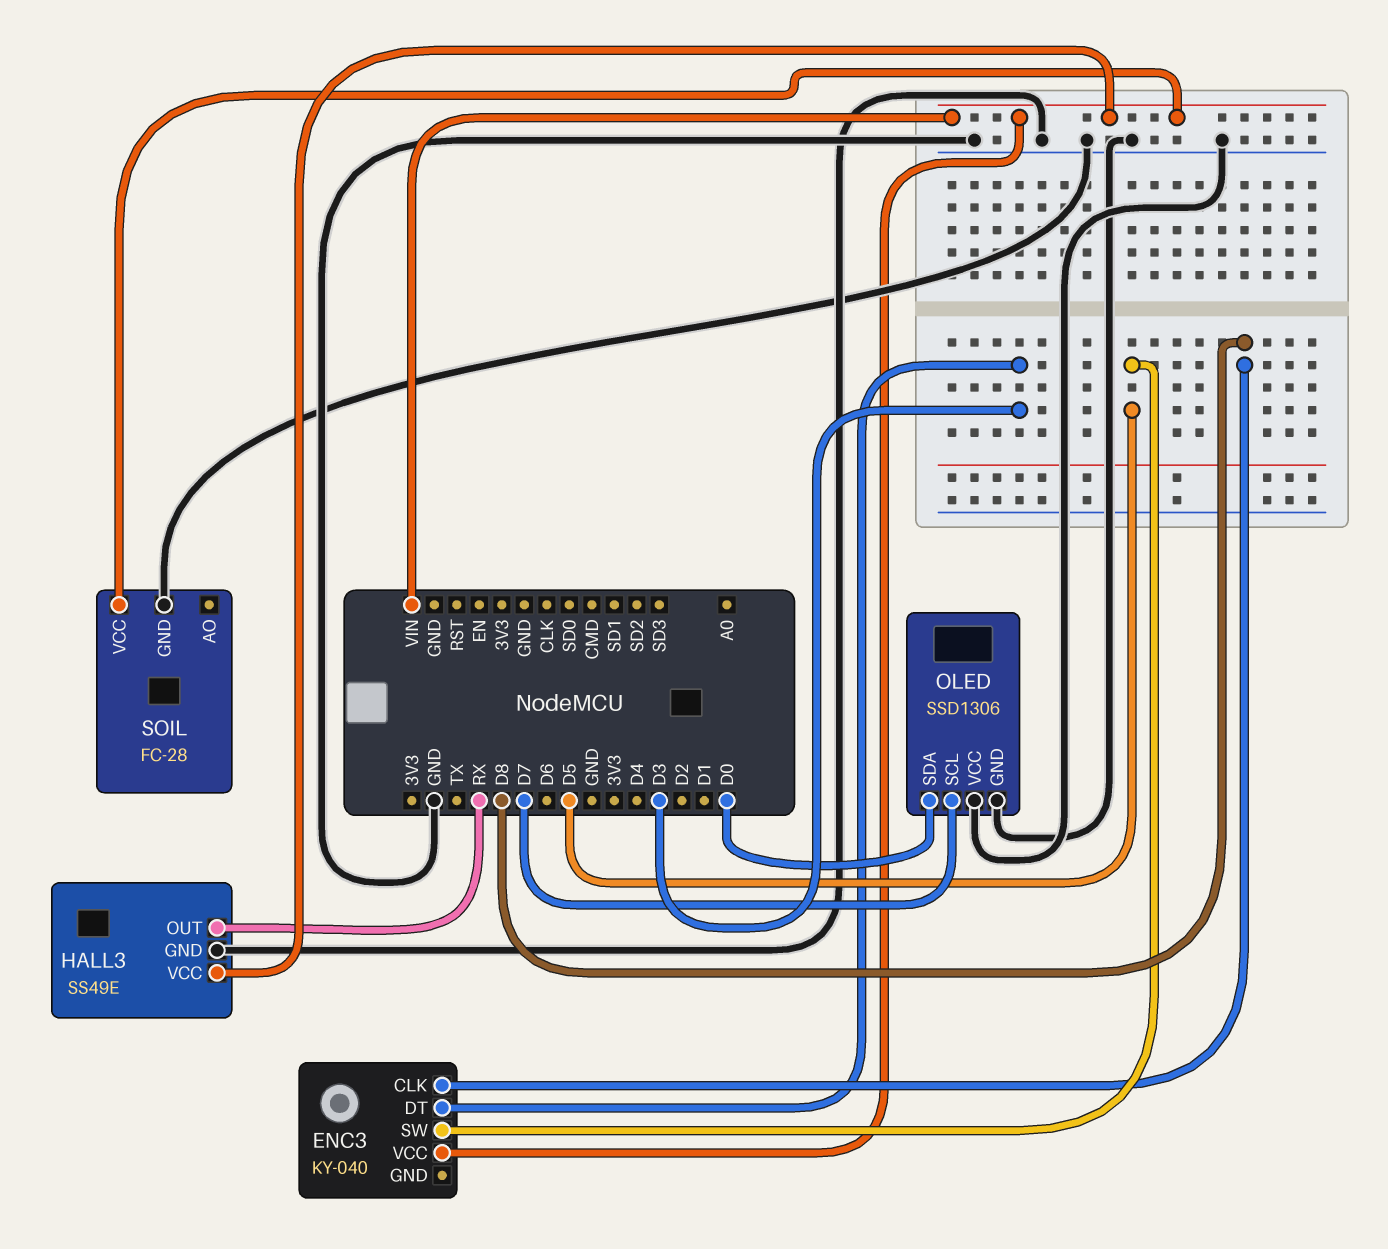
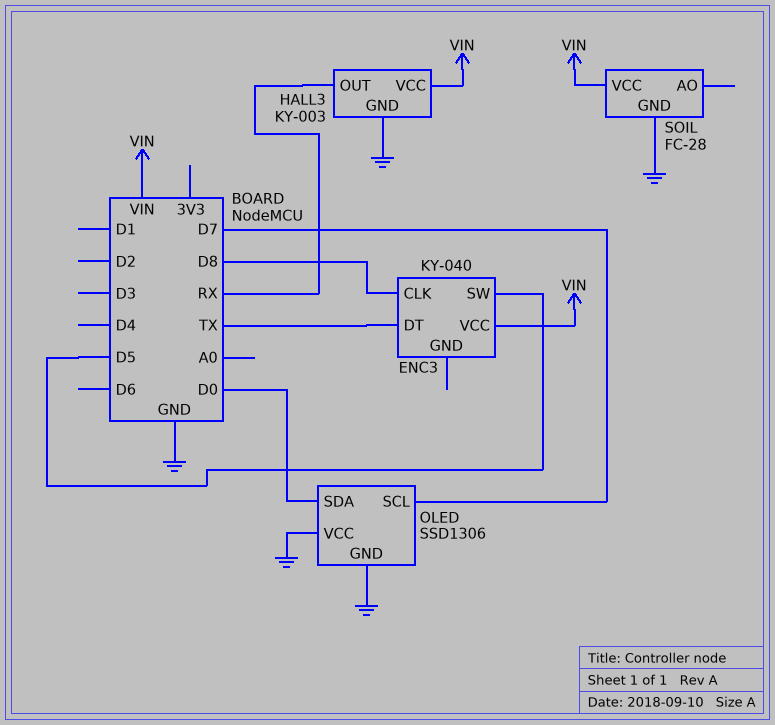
ENC3 pin DT: D3 -> TX
HALL3: SS49E -> KY-003

